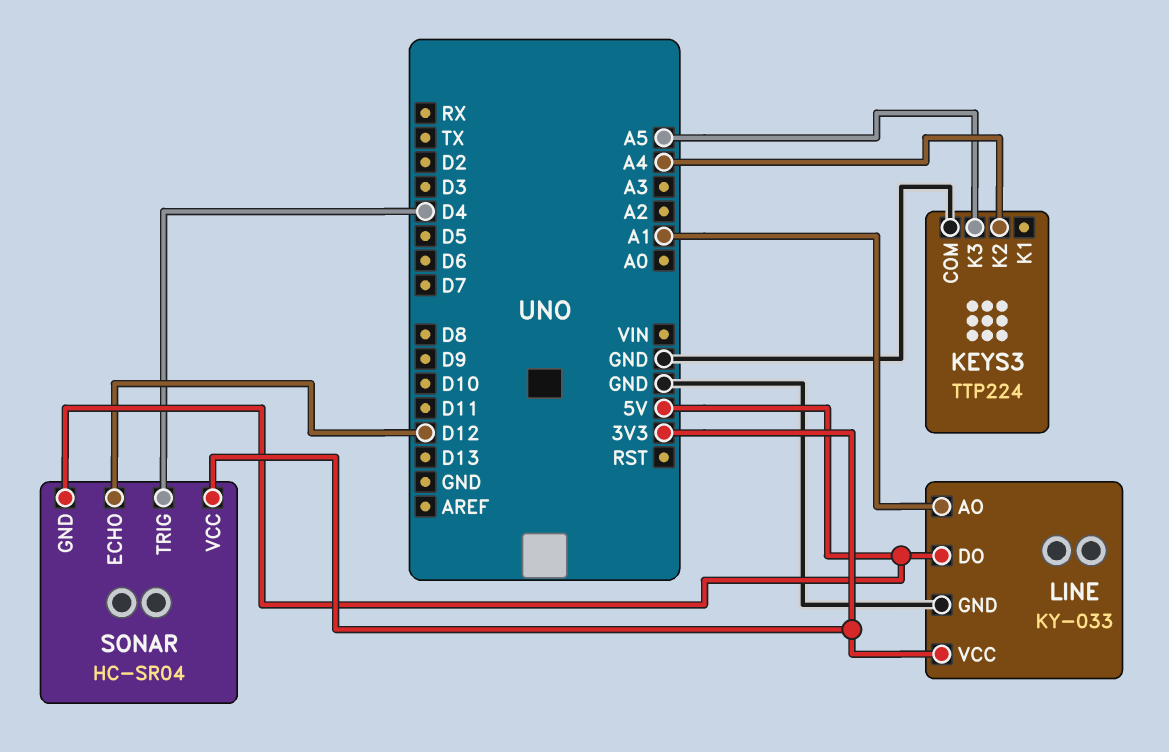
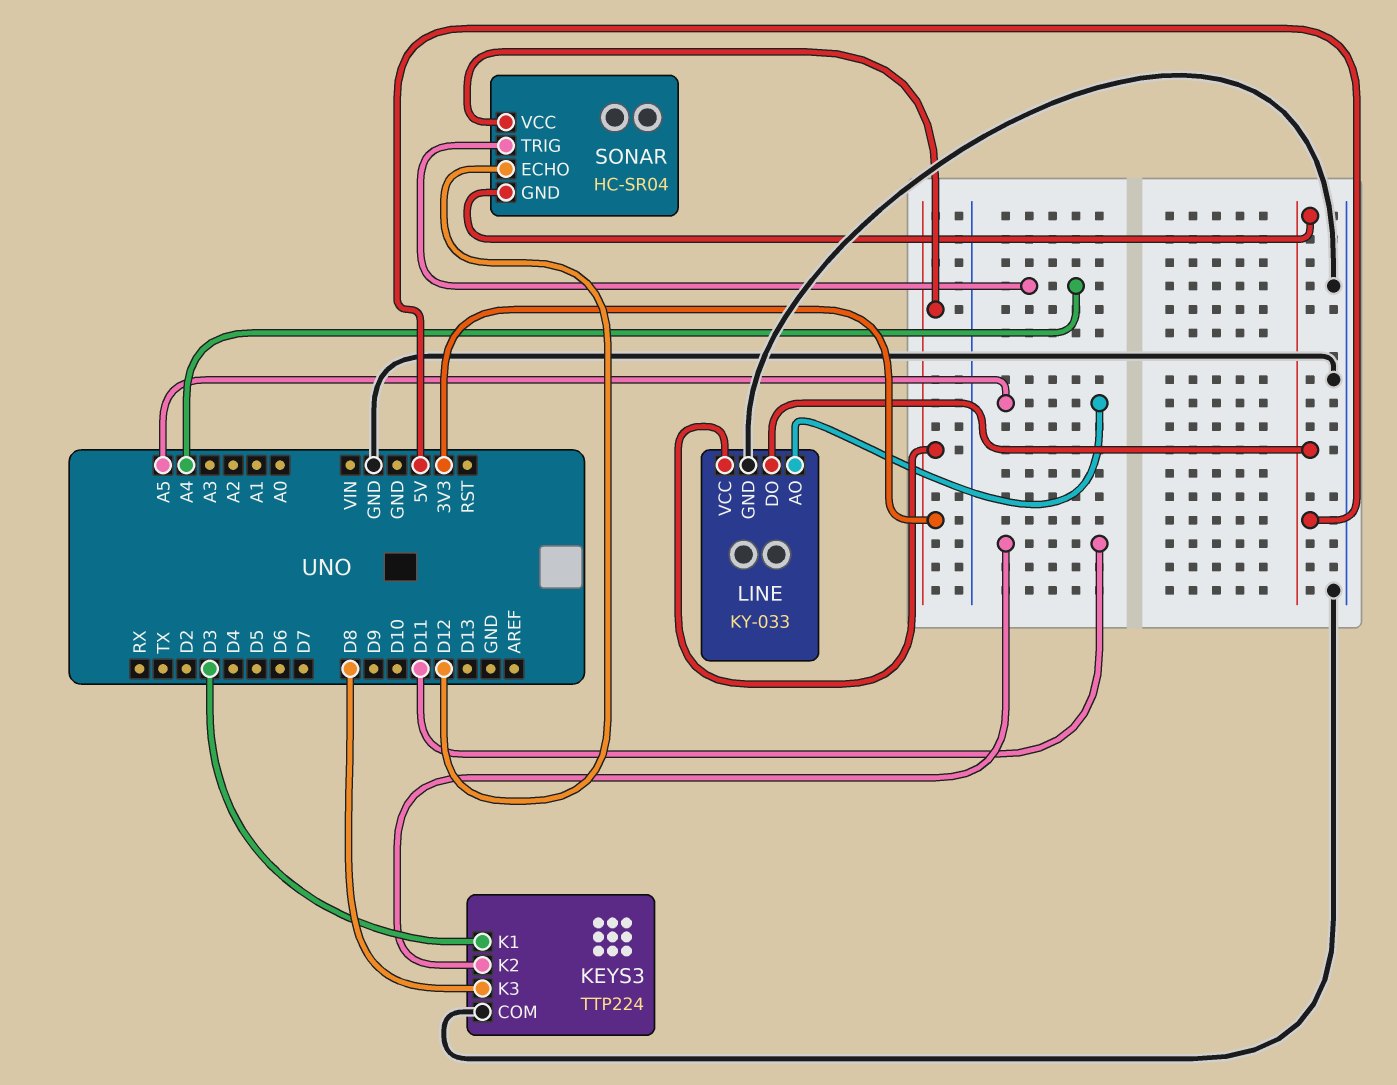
KEYS3 pin K1: none -> D3
KEYS3 pin K2: A4 -> D11
KEYS3 pin K3: A5 -> D8
LINE pin AO: A1 -> A5
SONAR pin TRIG: D4 -> A4

